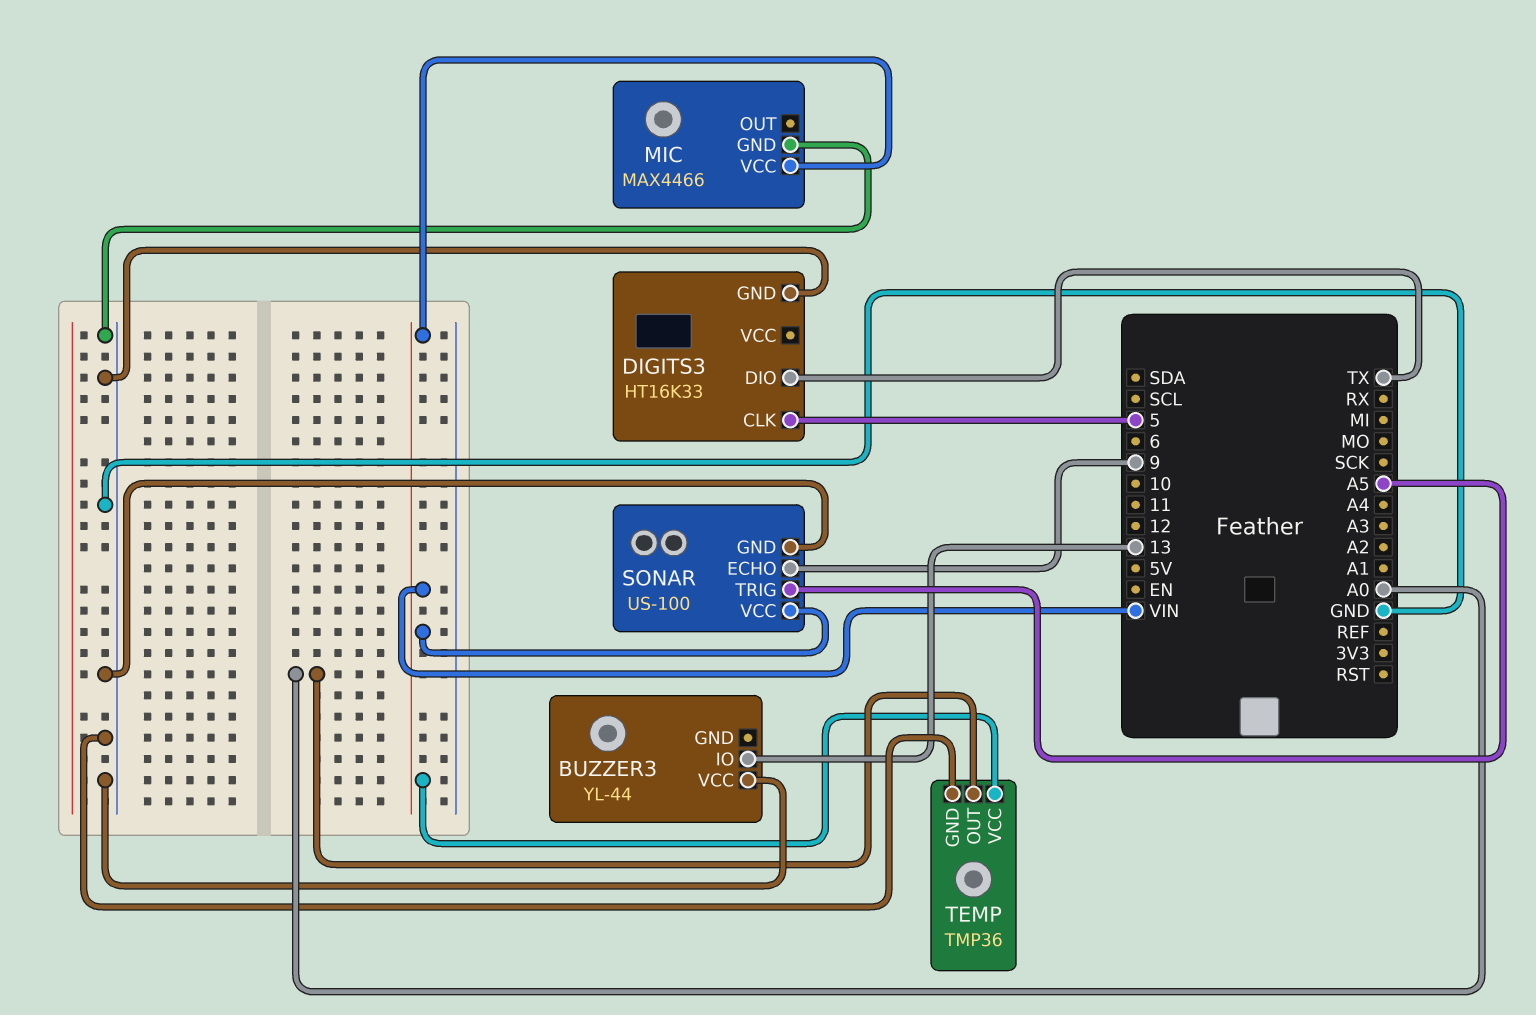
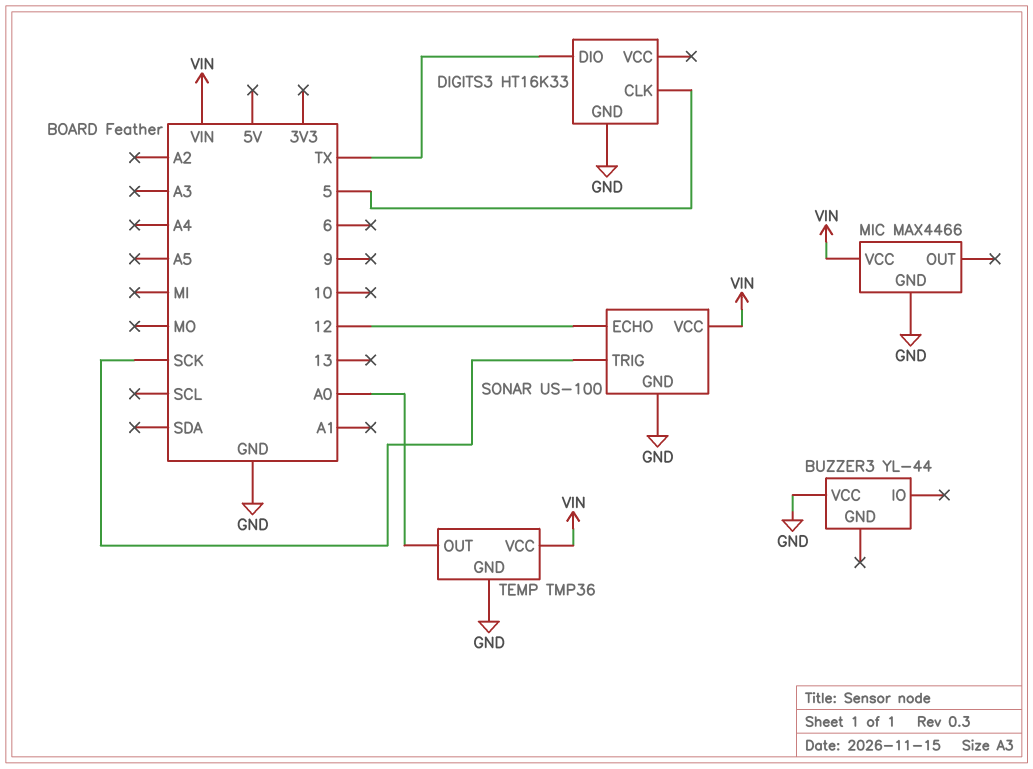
BUZZER3 pin IO: 13 -> none
SONAR pin ECHO: 9 -> 12
SONAR pin TRIG: A5 -> SCK

